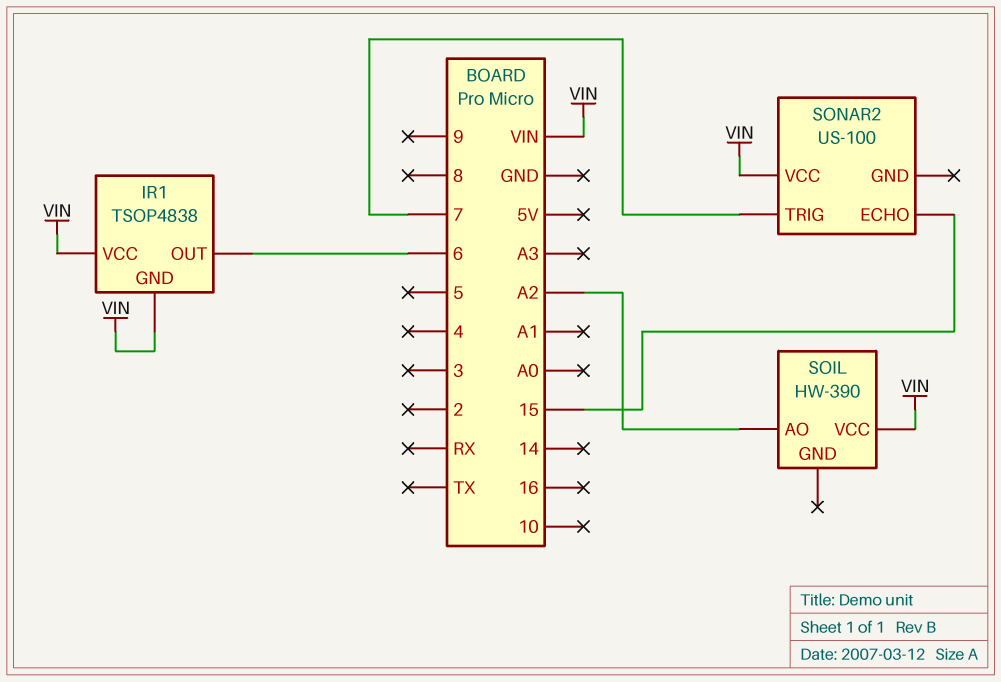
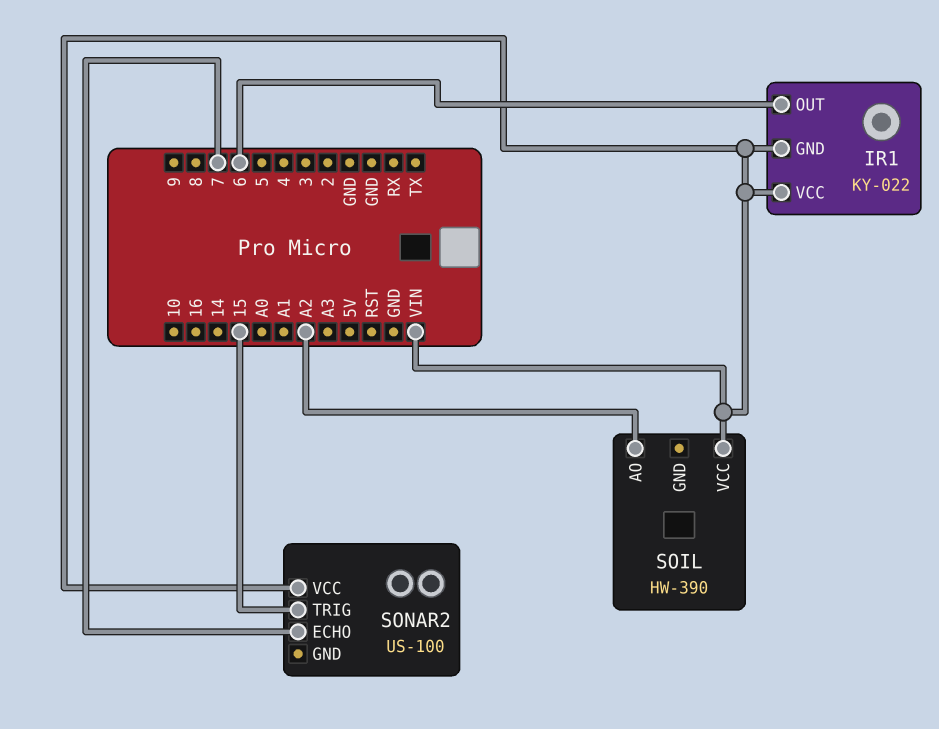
IR1: TSOP4838 -> KY-022
SONAR2 pin ECHO: 15 -> 7
SONAR2 pin TRIG: 7 -> 15

